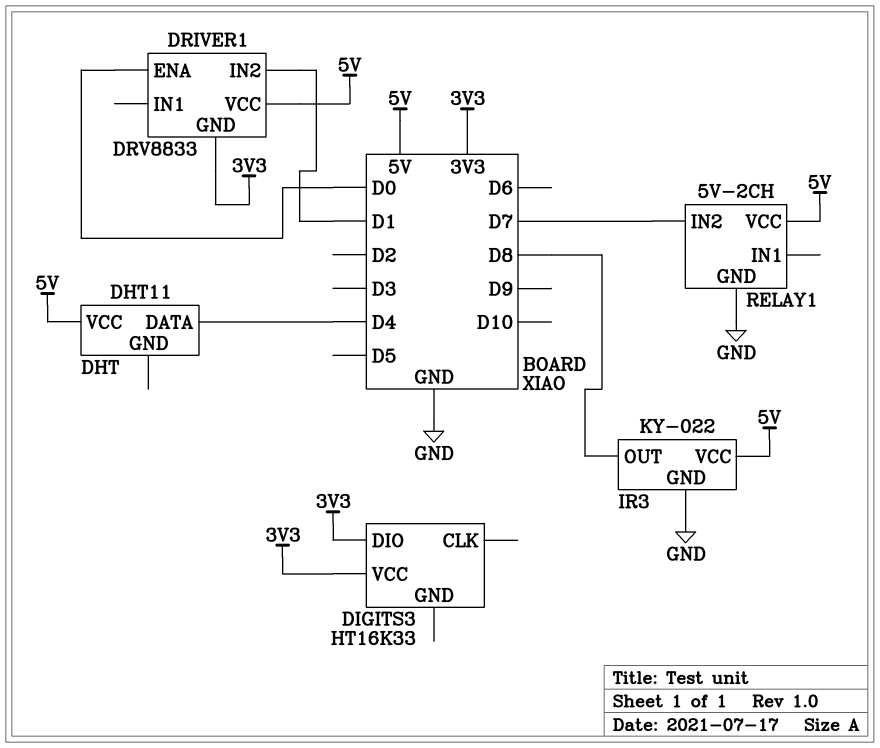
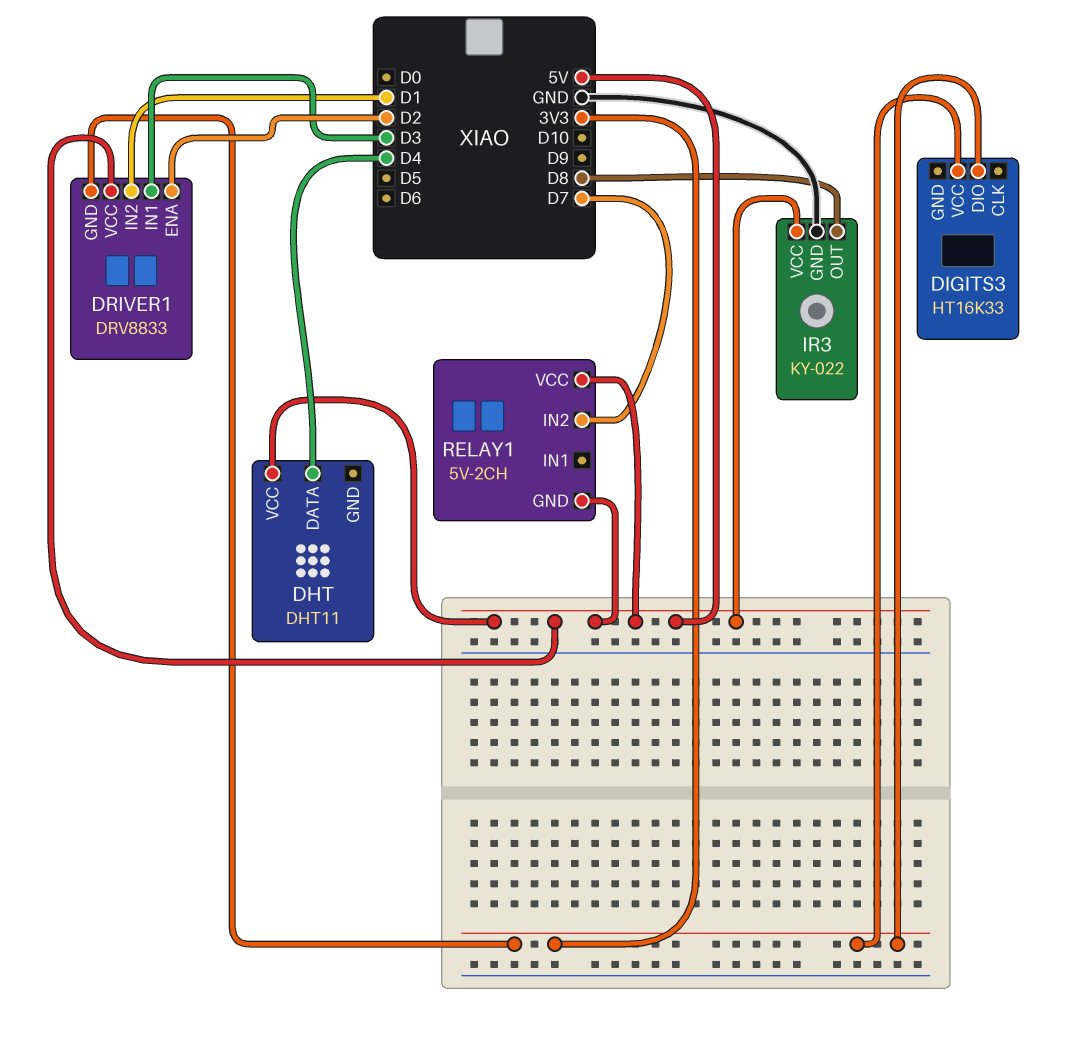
DRIVER1 pin ENA: D0 -> D2
DRIVER1 pin IN1: none -> D3
RELAY1 pin GND: GND -> 5V

